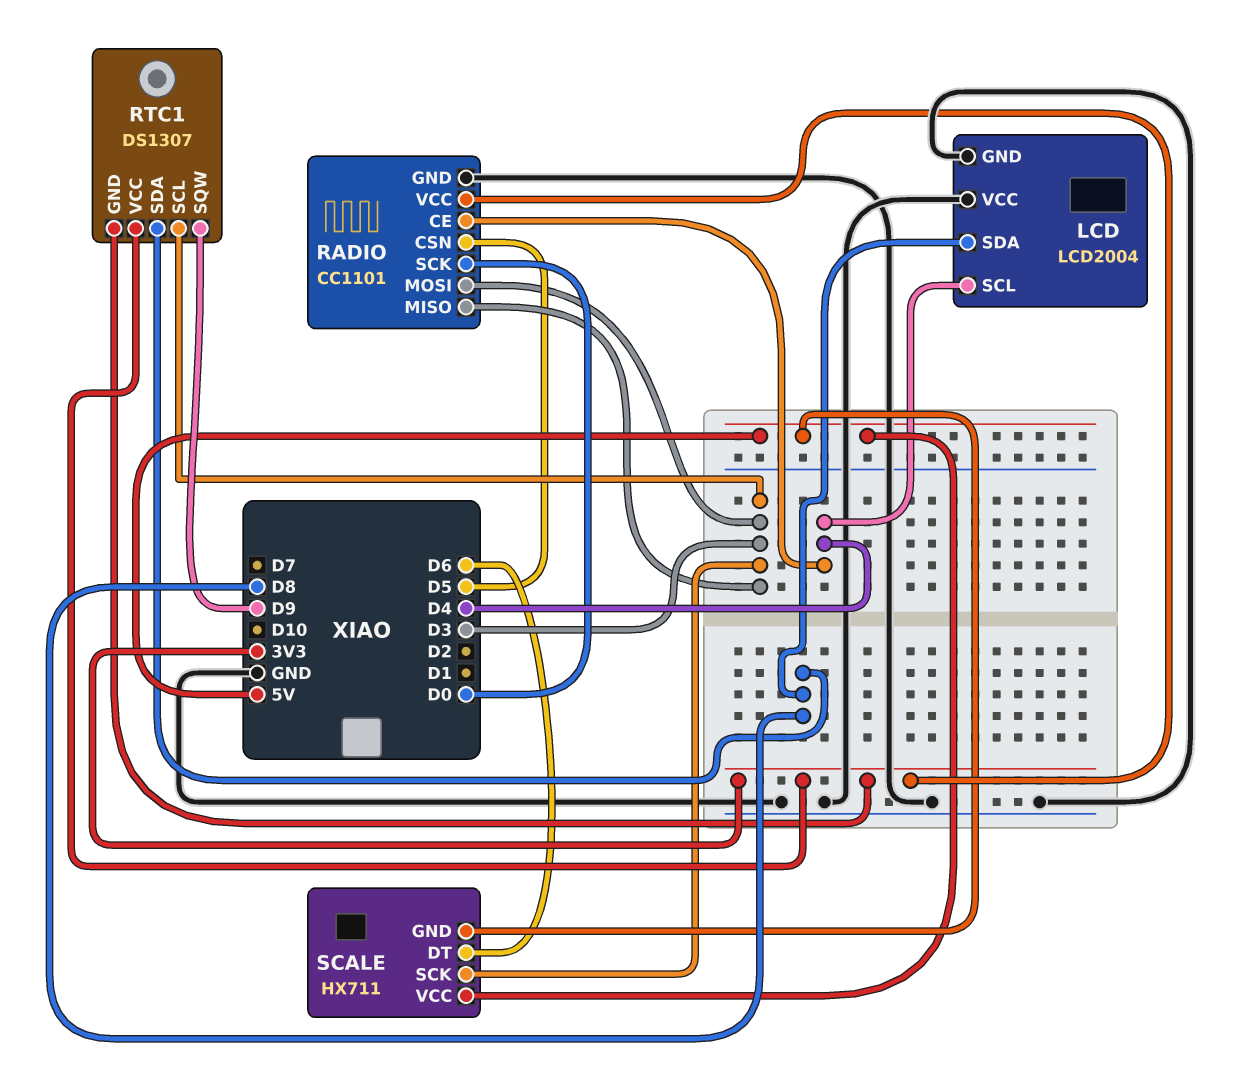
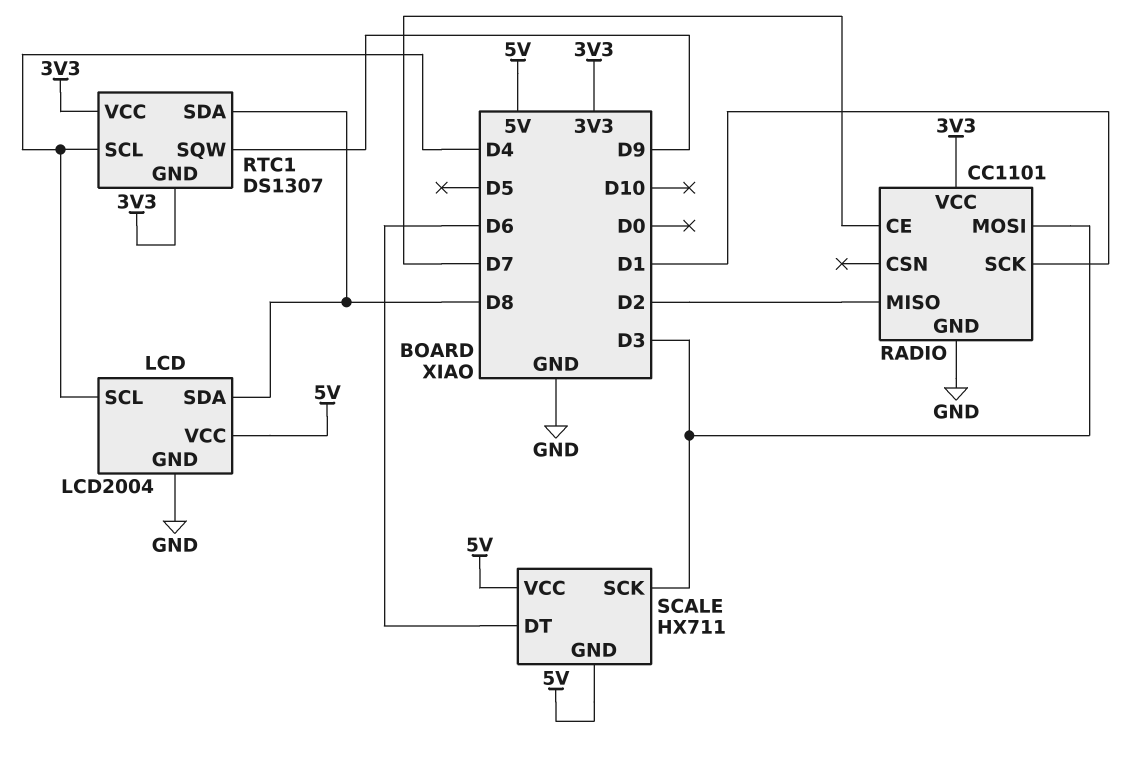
LCD pin VCC: GND -> 5V
RADIO pin CE: D4 -> D7
RADIO pin CSN: D5 -> none
RADIO pin MISO: D3 -> D2
RADIO pin SCK: D0 -> D1
RTC1 pin SCL: D3 -> D4

